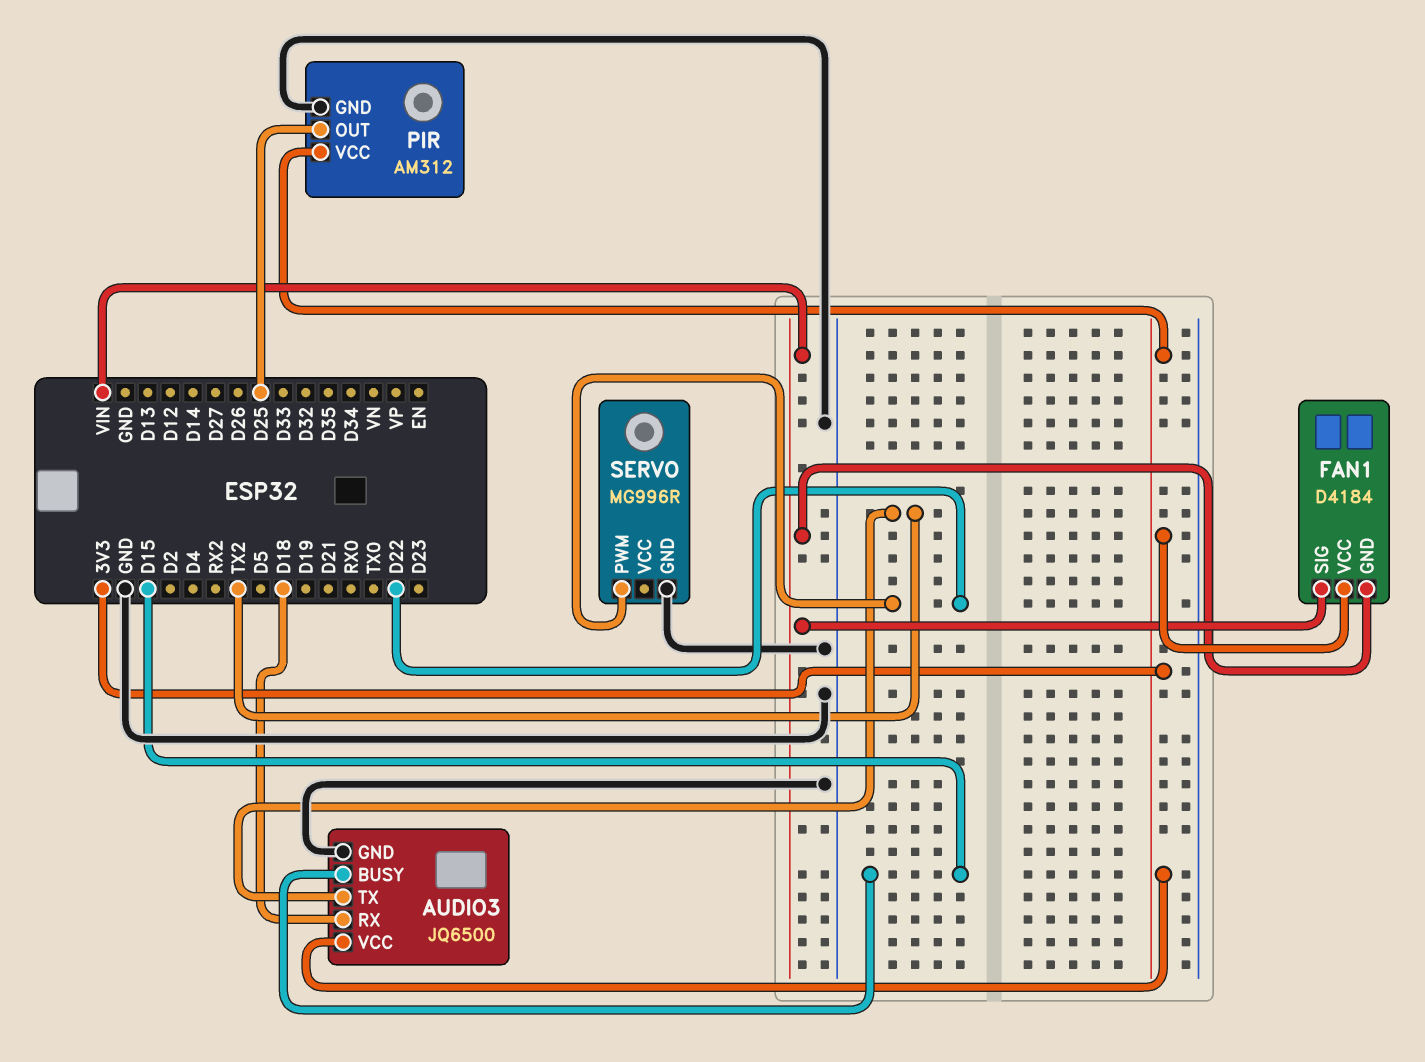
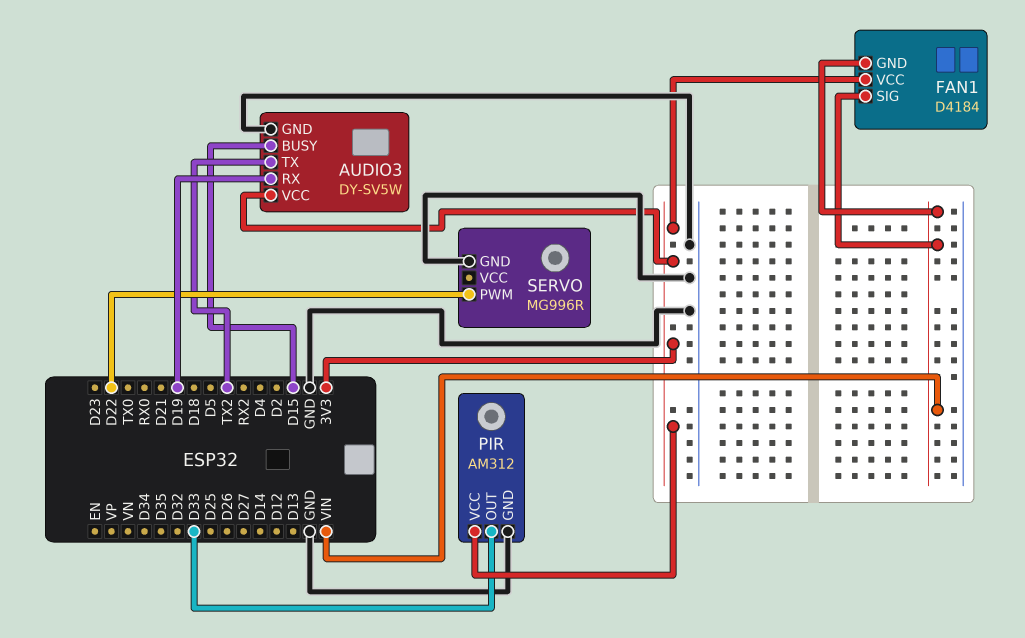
AUDIO3: JQ6500 -> DY-SV5W
AUDIO3 pin RX: D18 -> D19
PIR pin OUT: D25 -> D33

